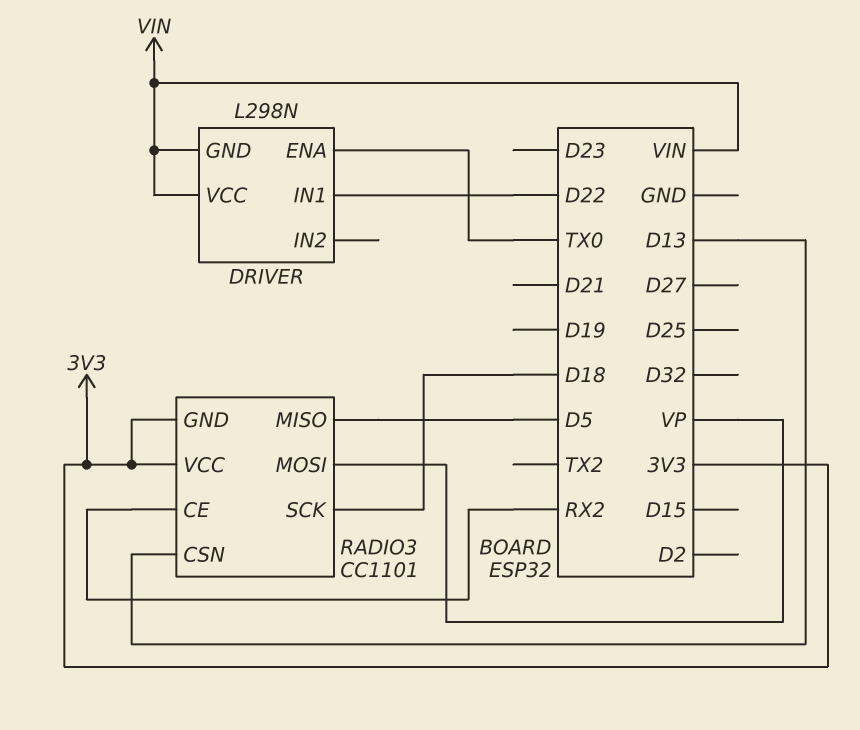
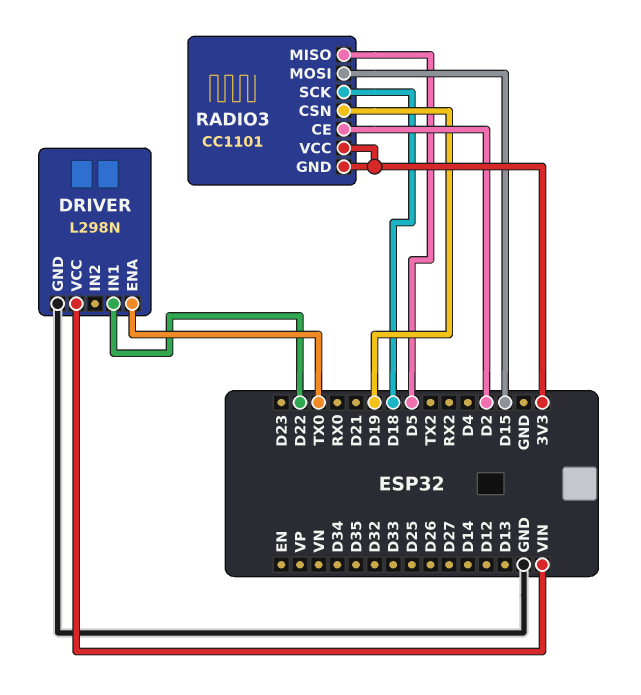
DRIVER pin GND: VIN -> GND
RADIO3 pin CE: RX2 -> D2
RADIO3 pin CSN: D13 -> D19
RADIO3 pin MOSI: VP -> D15

